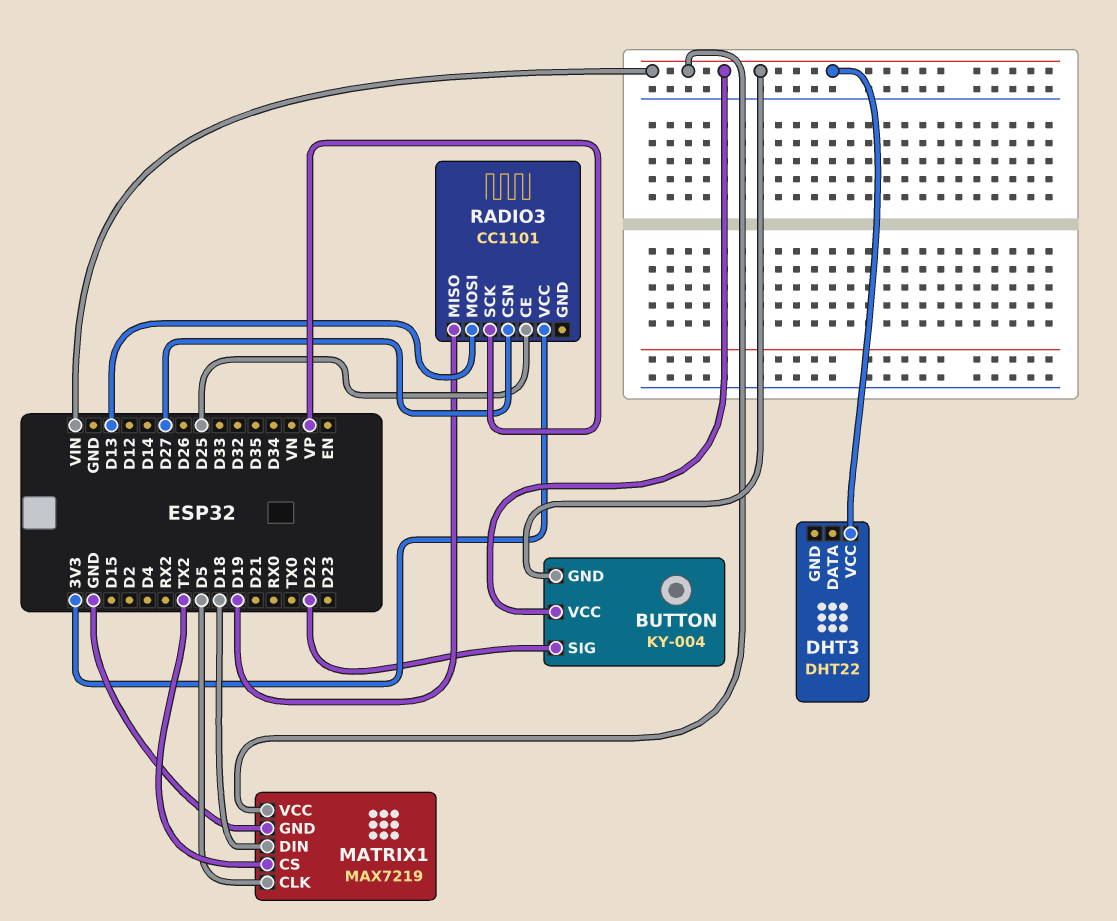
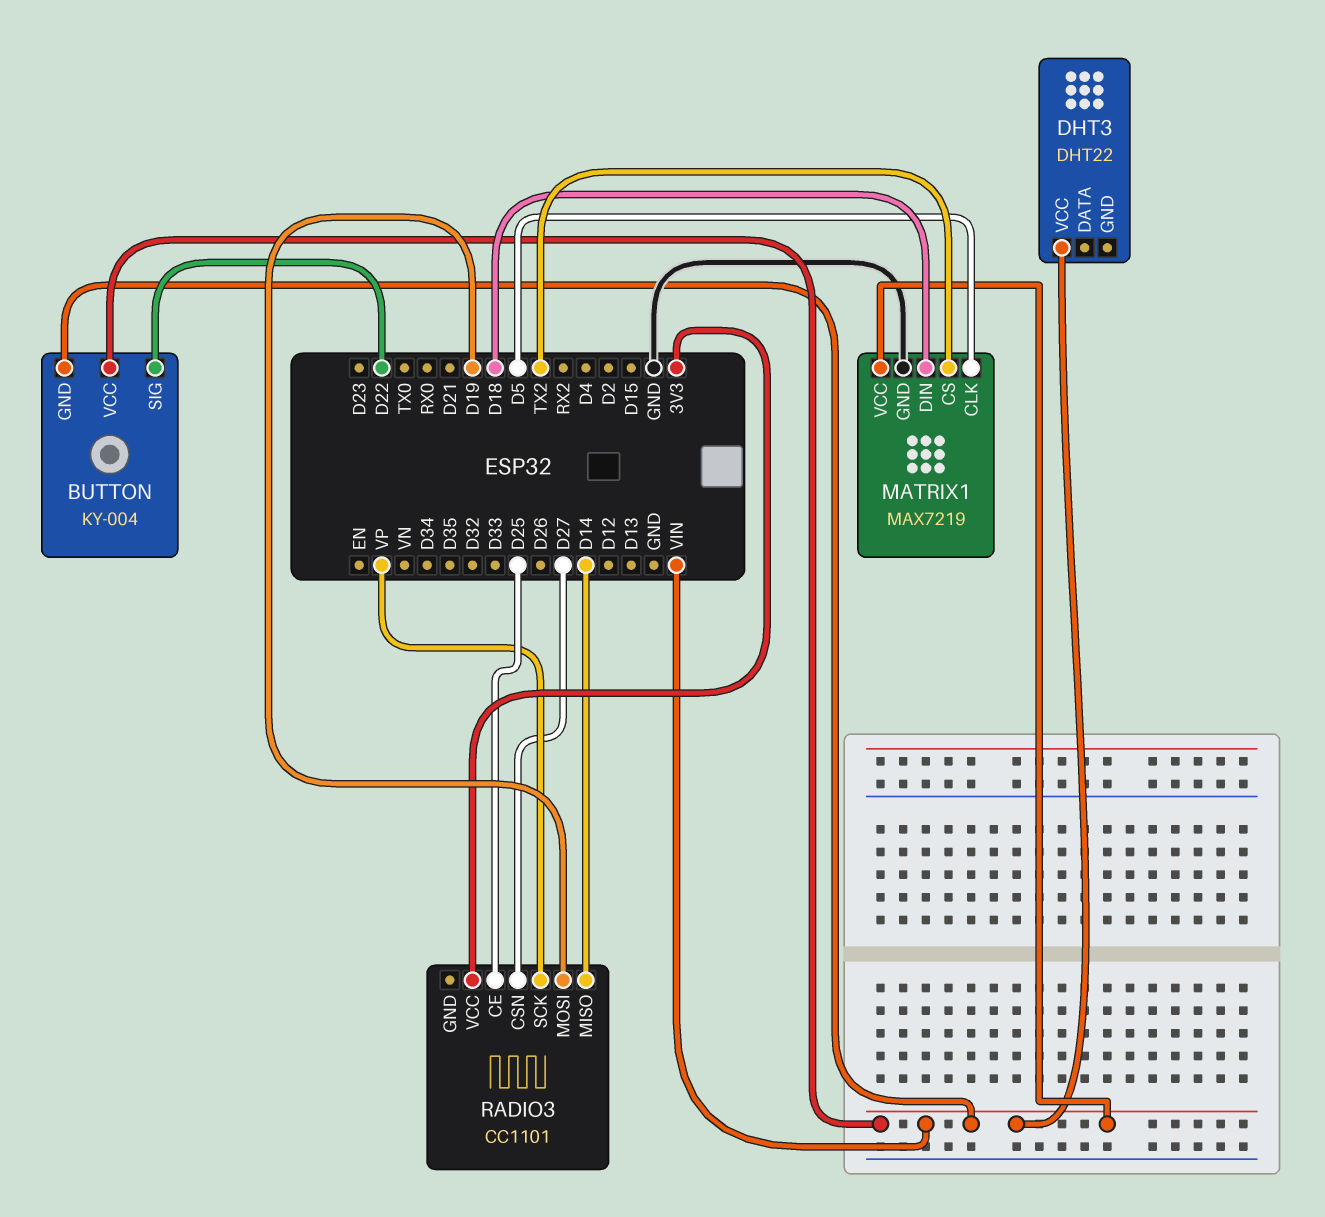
RADIO3 pin MISO: D19 -> D14
RADIO3 pin MOSI: D13 -> D19

